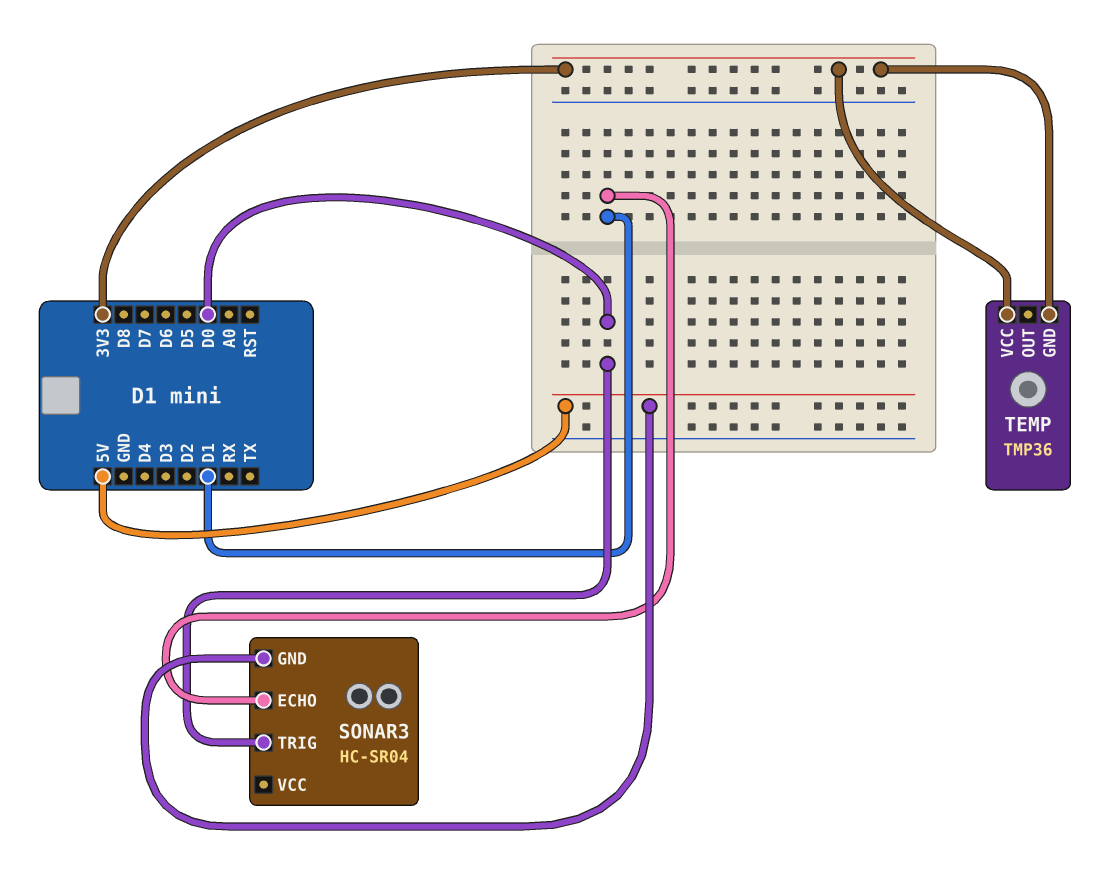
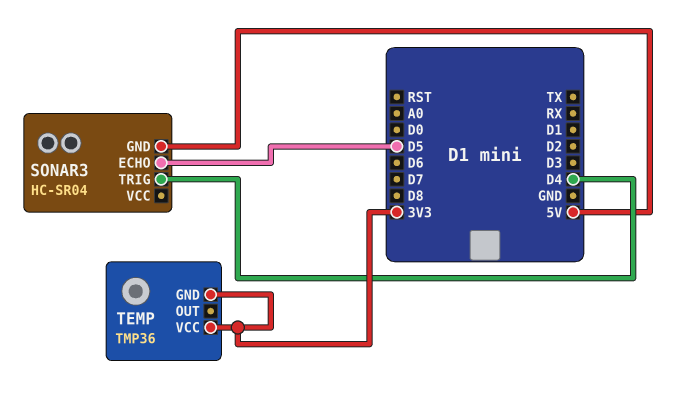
SONAR3 pin ECHO: D1 -> D5
SONAR3 pin TRIG: D0 -> D4

